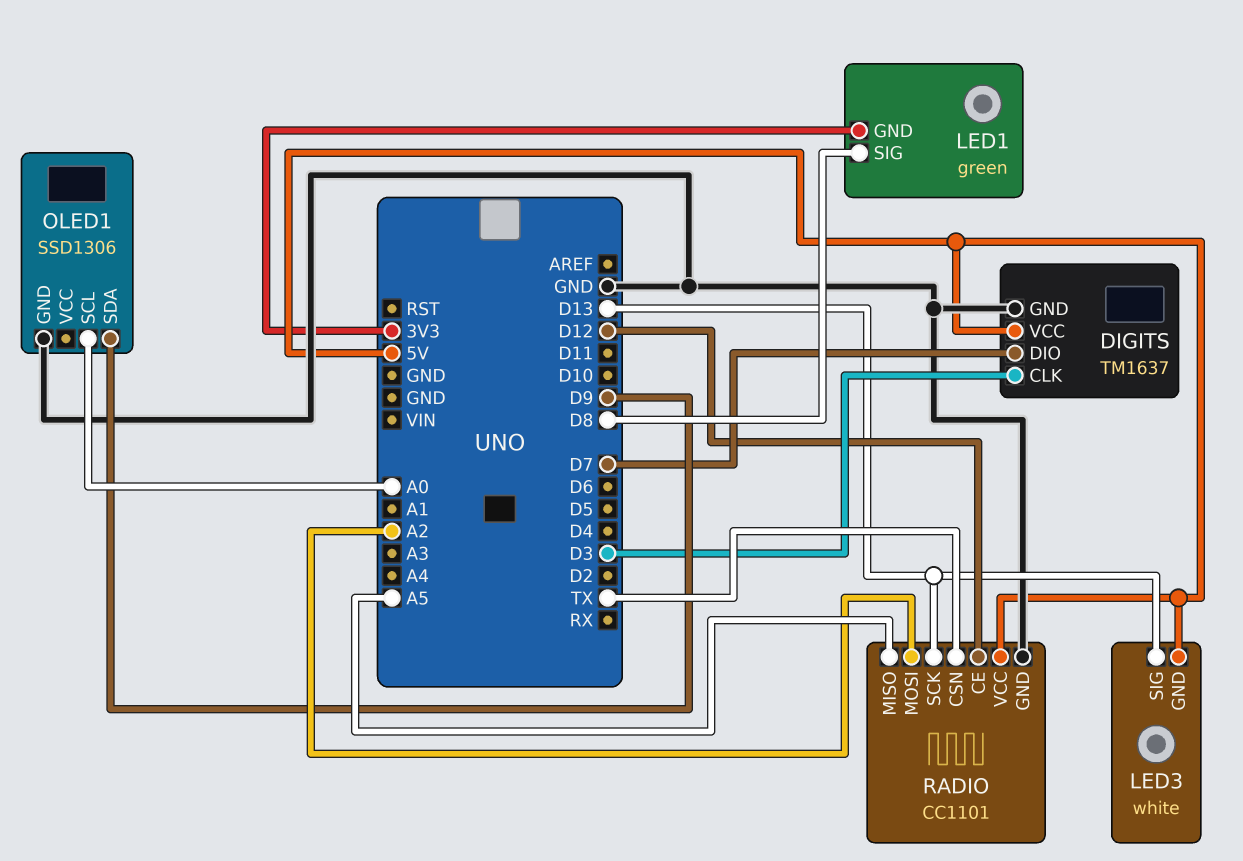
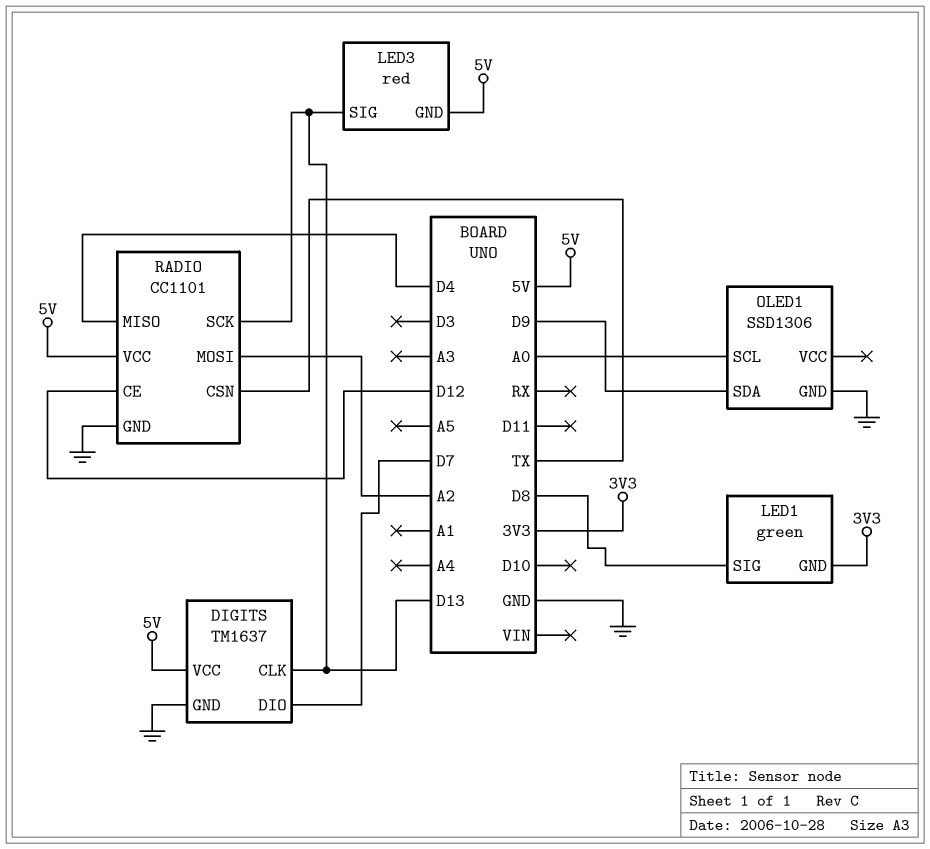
DIGITS pin CLK: D3 -> D13
LED3: white -> red
RADIO pin MISO: A5 -> D4

